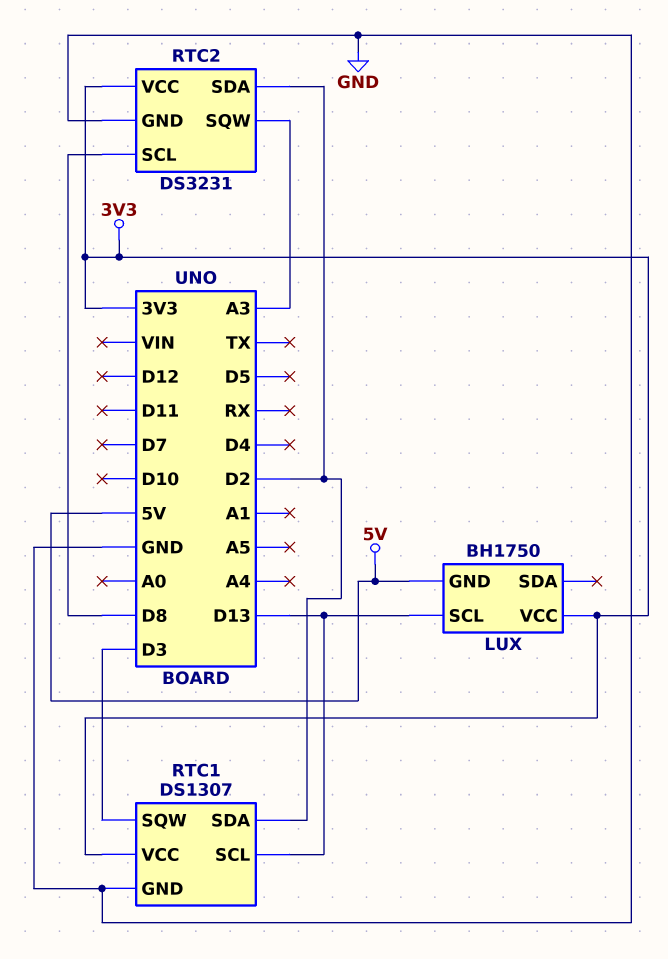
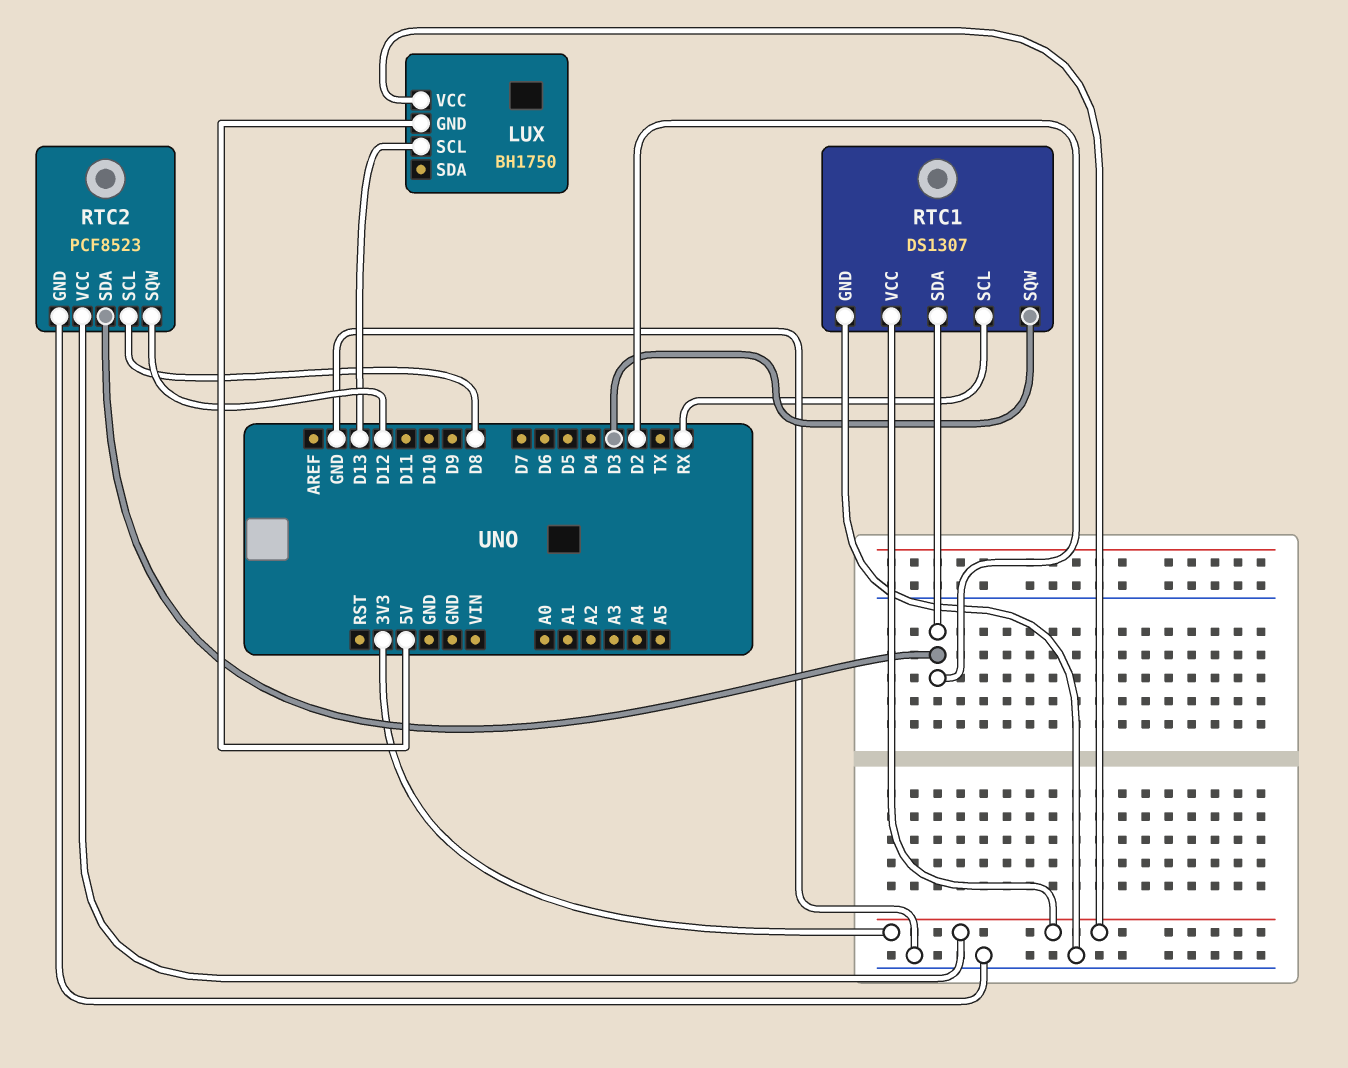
RTC1 pin SCL: D13 -> RX
RTC2: DS3231 -> PCF8523
RTC2 pin SQW: A3 -> D12

